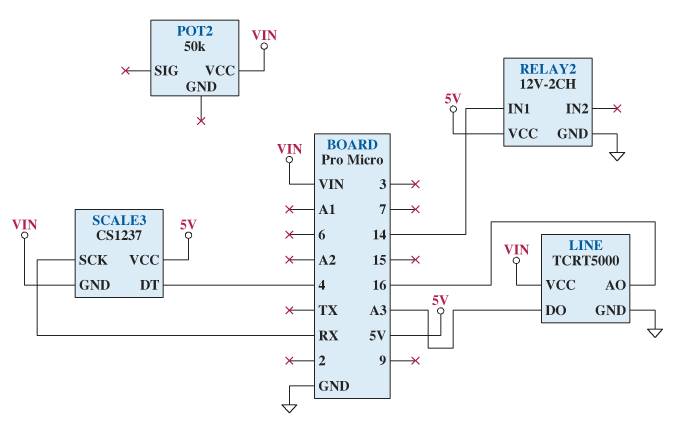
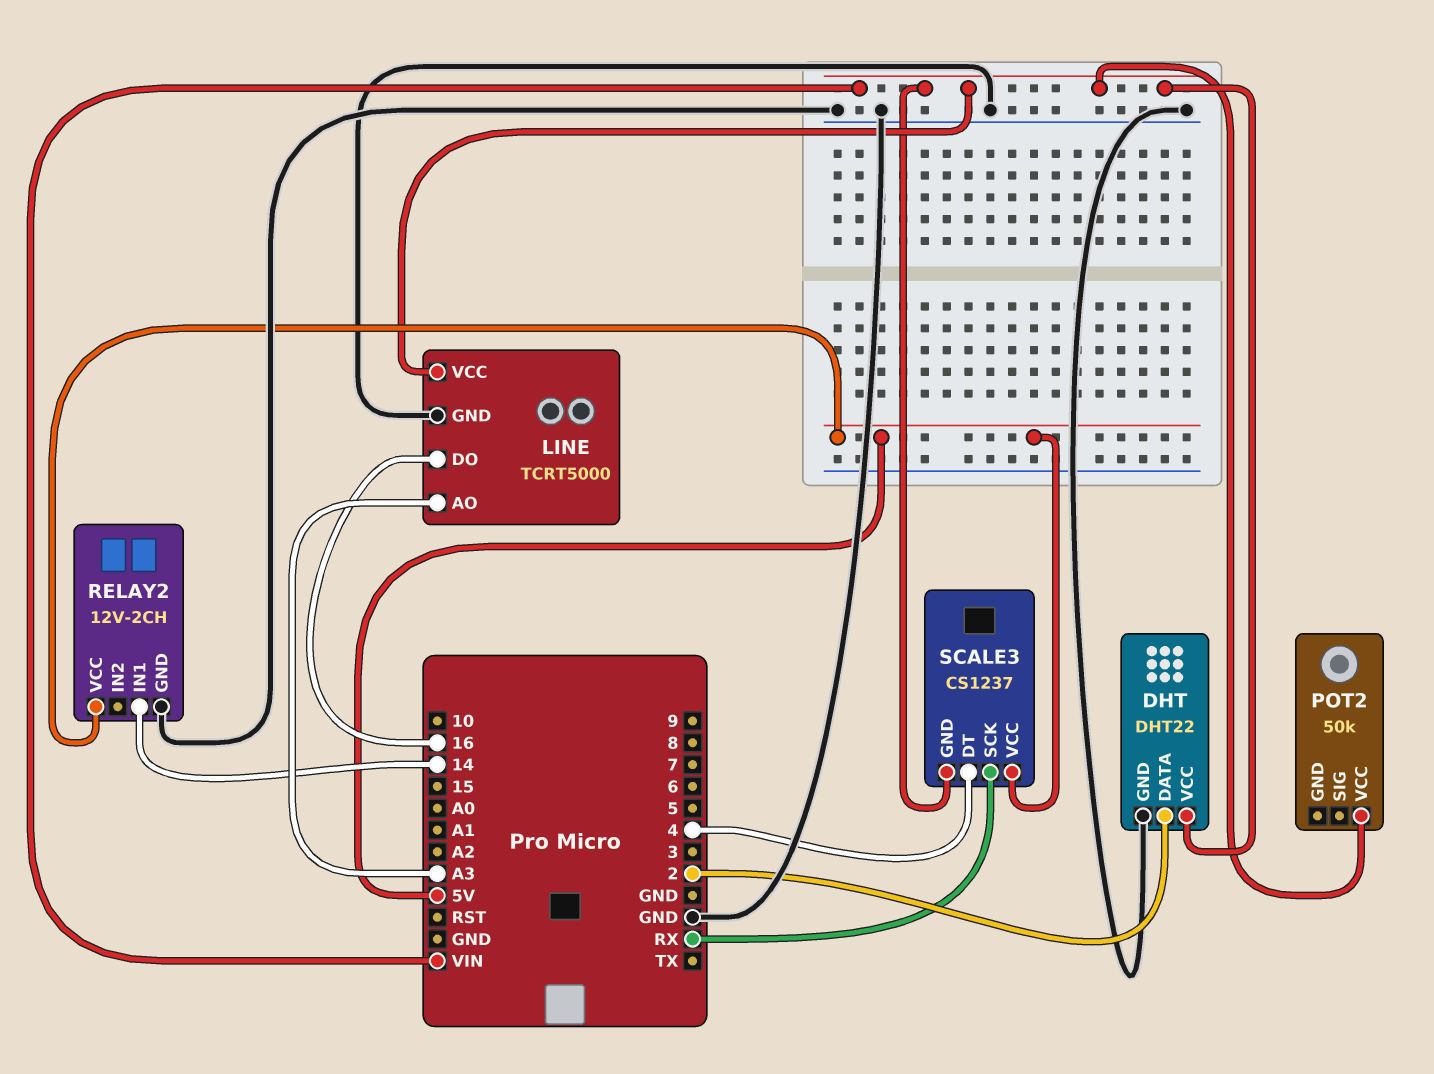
DHT: none -> DHT22
DHT pin DATA: none -> 2
DHT pin GND: none -> GND
DHT pin VCC: none -> VIN
LINE pin AO: 16 -> A3
LINE pin DO: A3 -> 16

